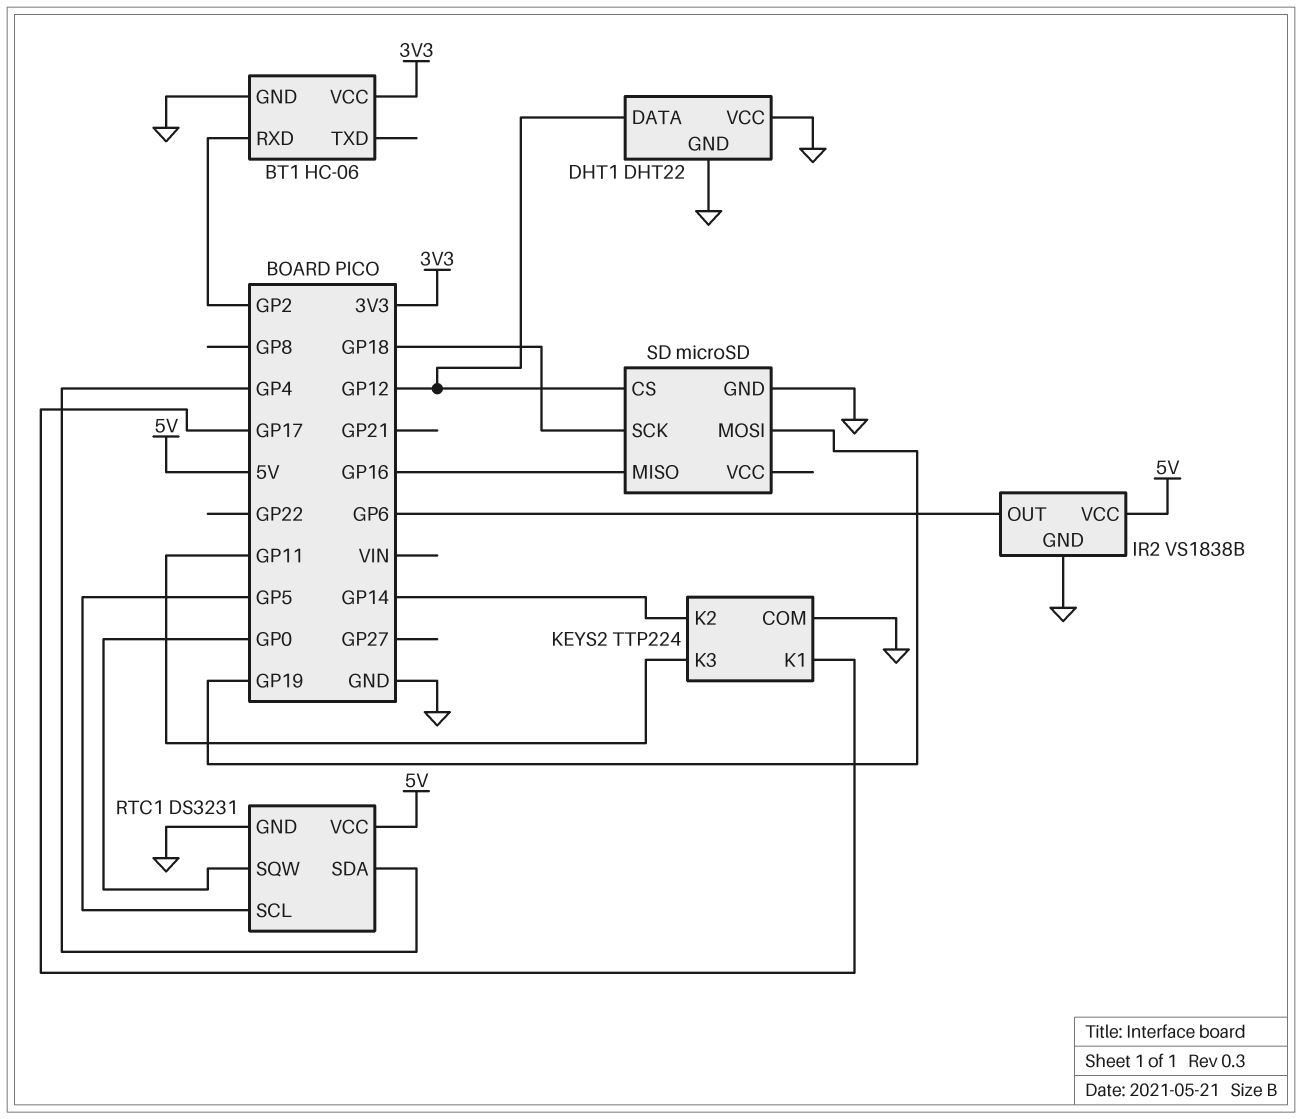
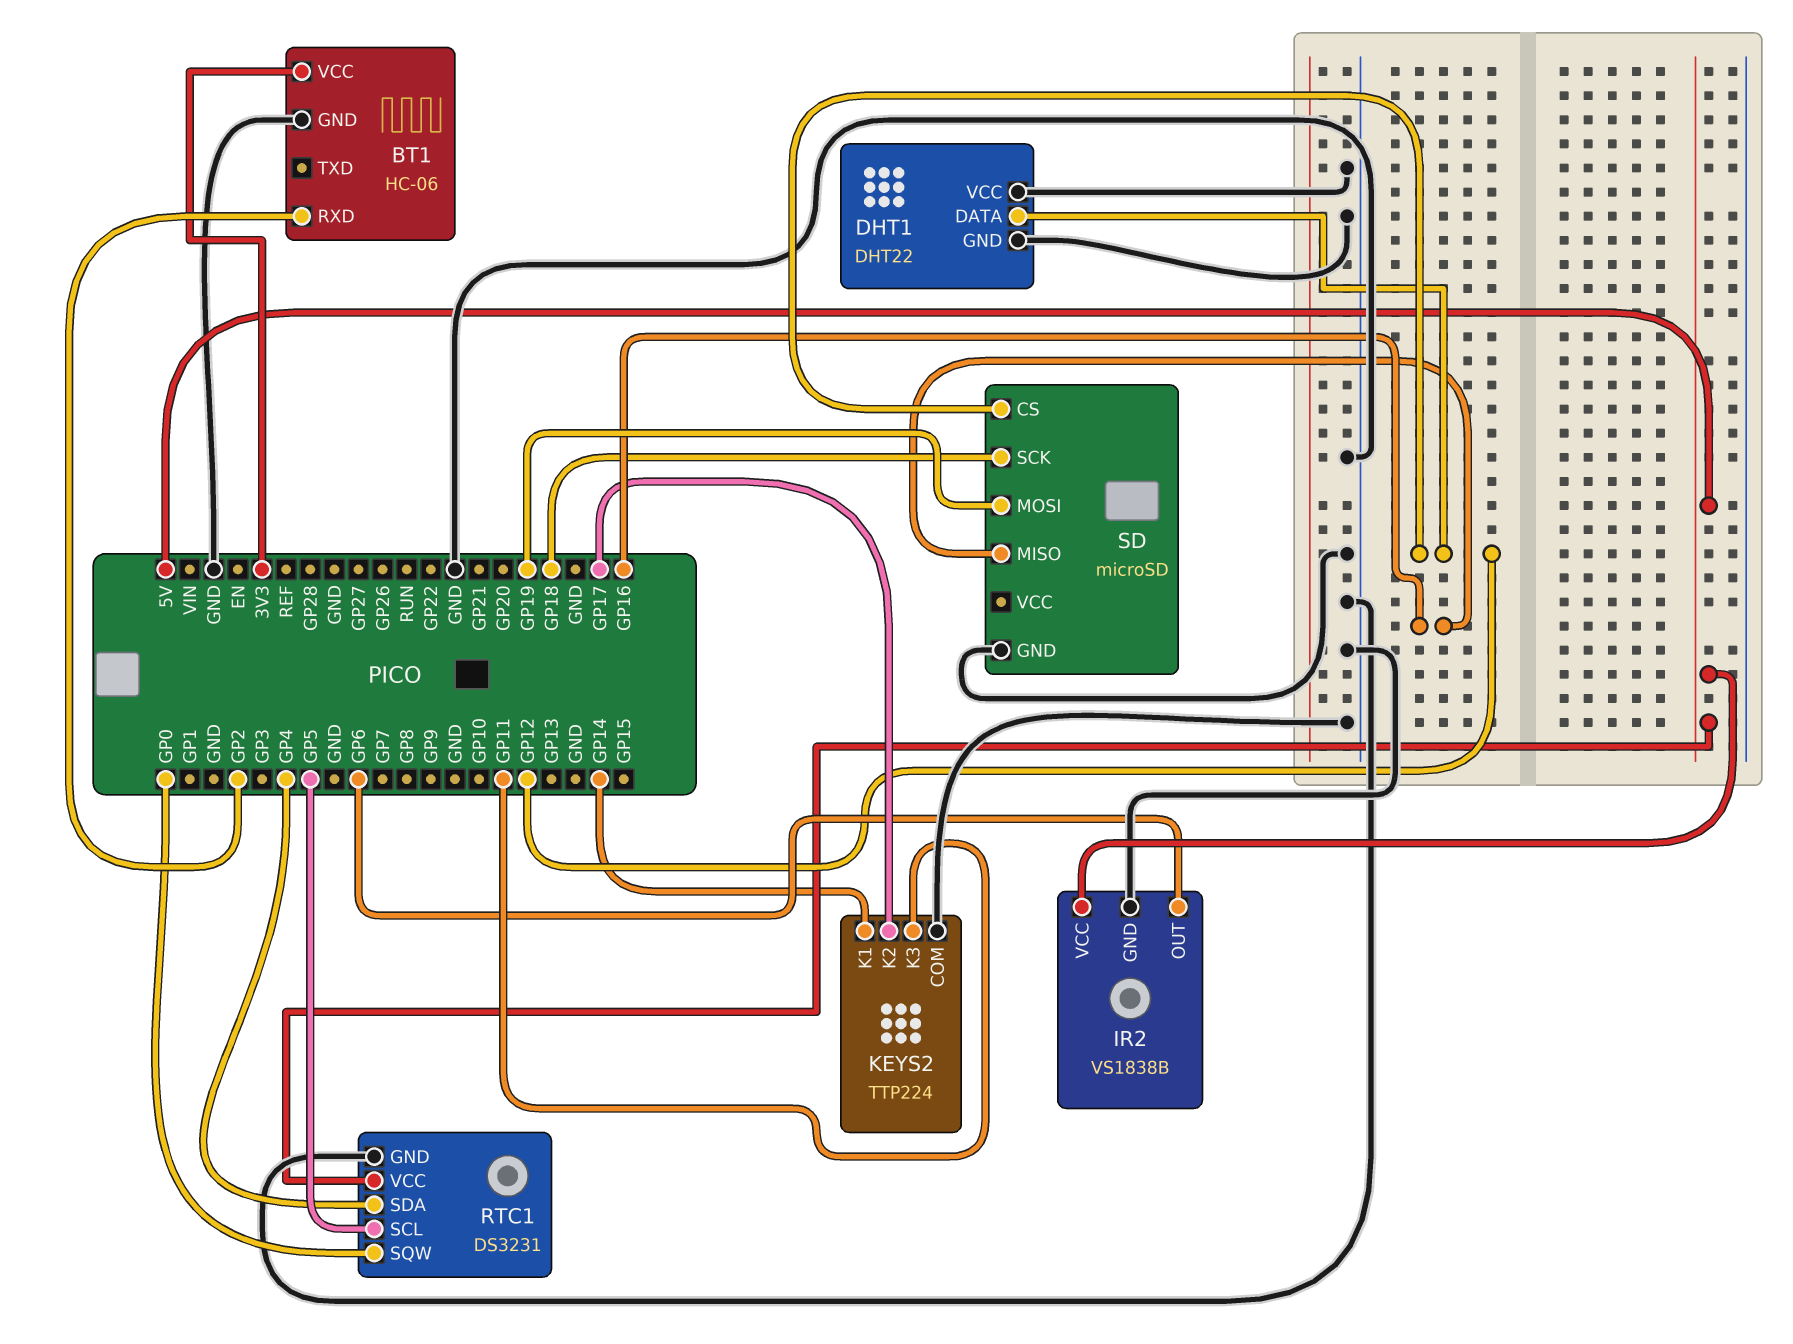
KEYS2 pin K1: GP17 -> GP14
KEYS2 pin K2: GP14 -> GP17

